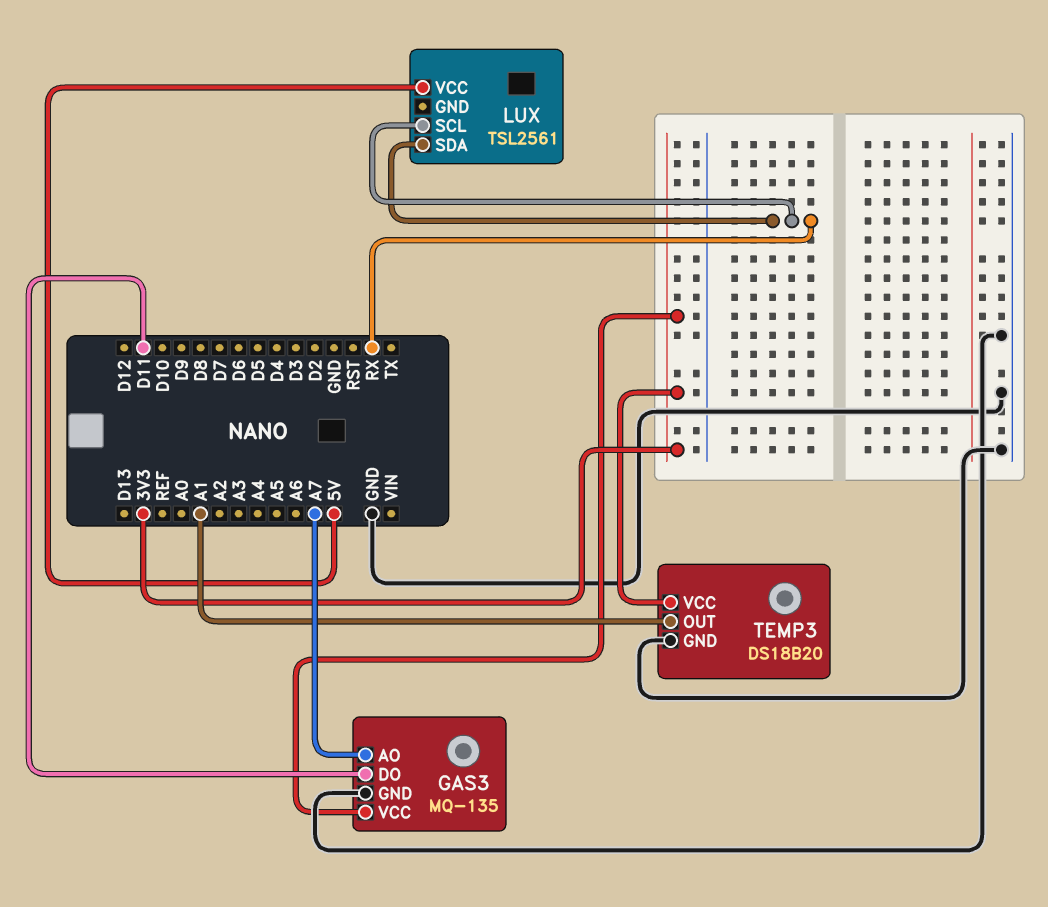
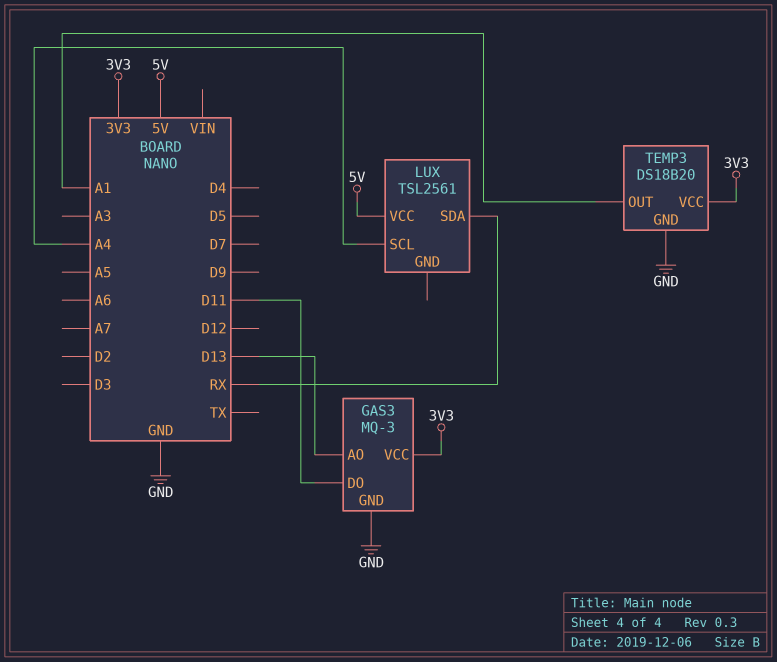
GAS3: MQ-135 -> MQ-3
GAS3 pin AO: A7 -> D13
LUX pin SCL: RX -> A4

